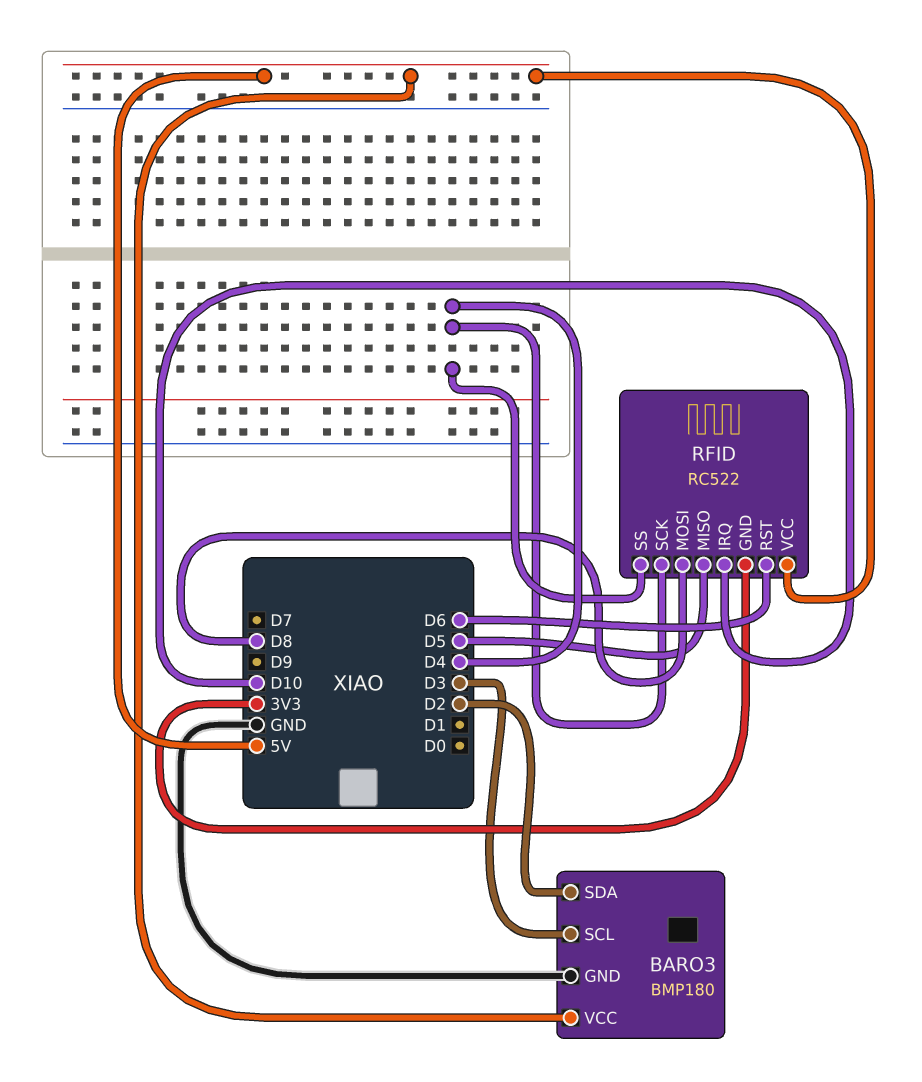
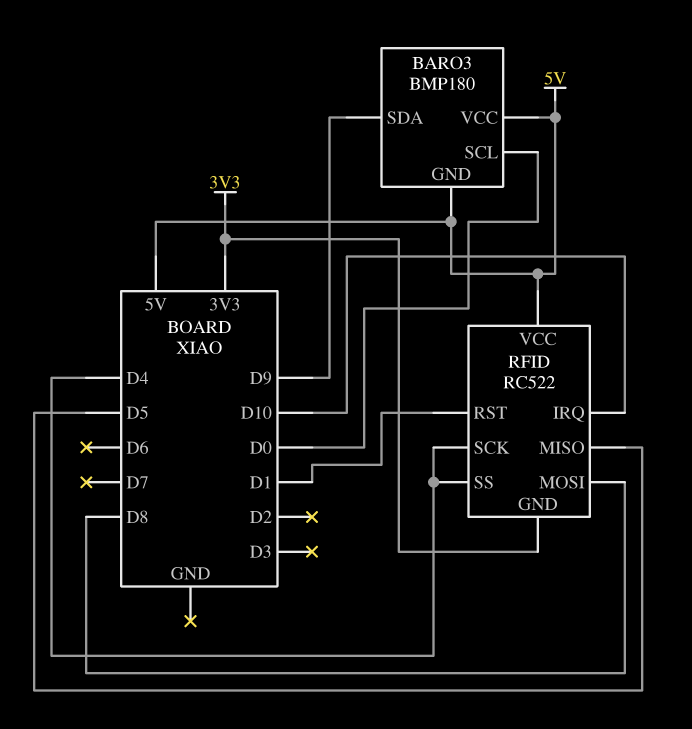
BARO3 pin GND: GND -> 5V
BARO3 pin SCL: D3 -> D0
BARO3 pin SDA: D2 -> D9
RFID pin RST: D6 -> D1

